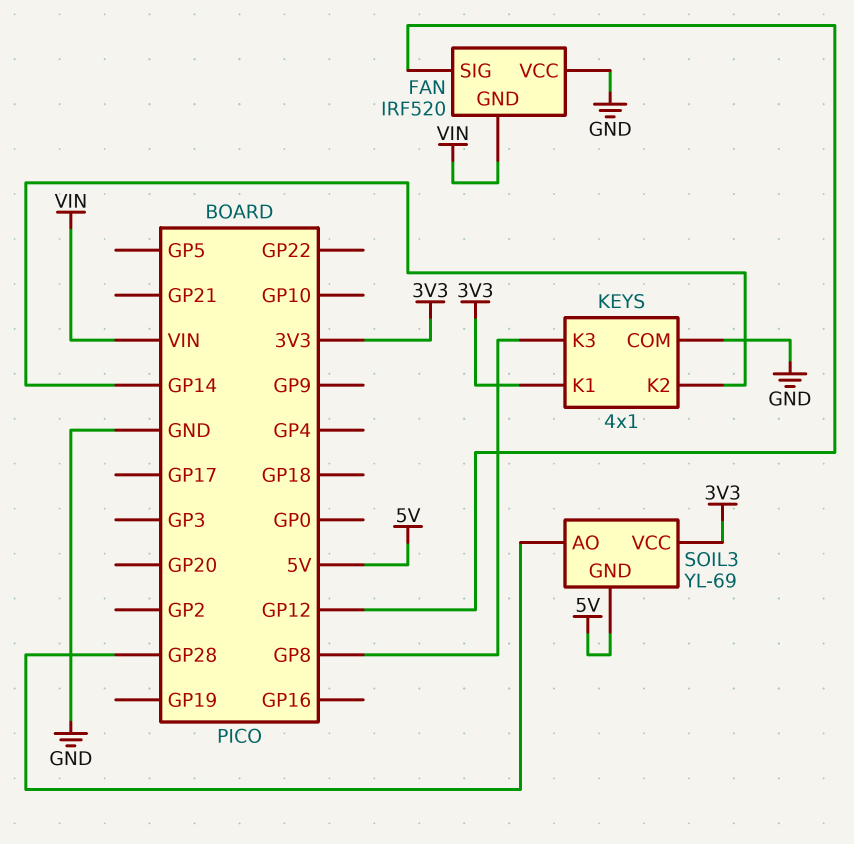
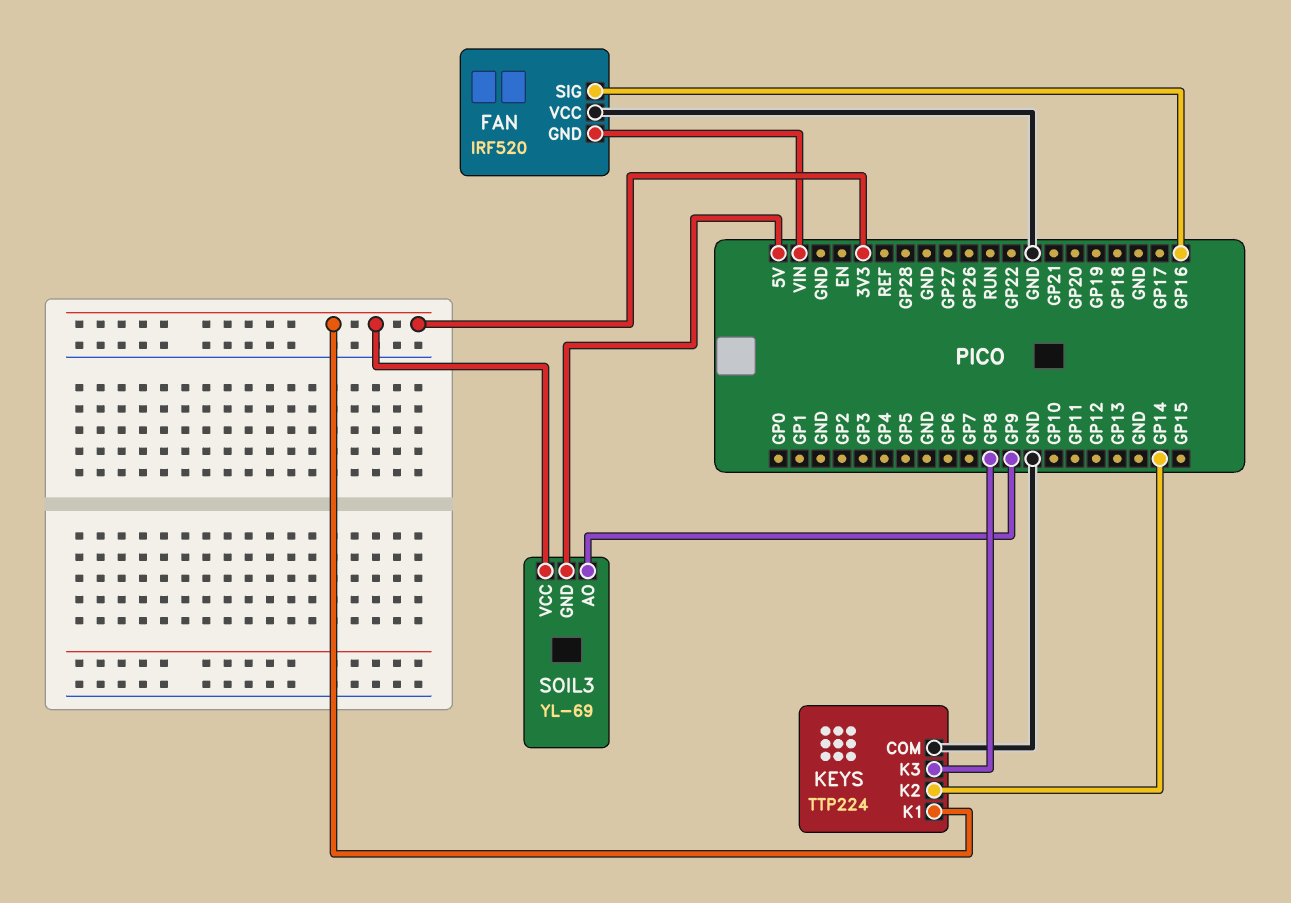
FAN pin SIG: GP12 -> GP16
KEYS: 4x1 -> TTP224
SOIL3 pin AO: GP28 -> GP9

